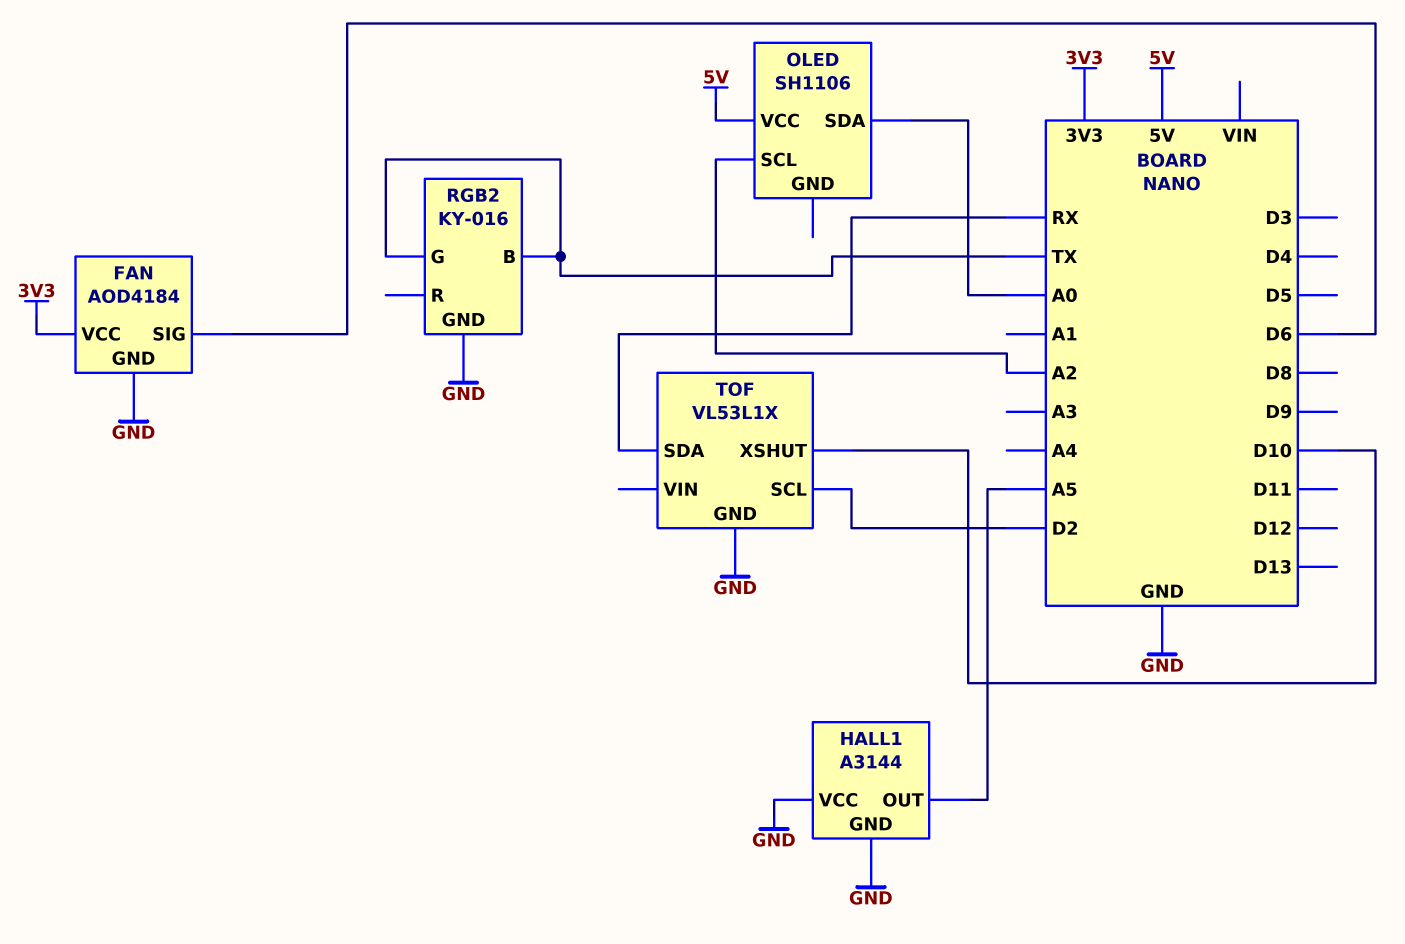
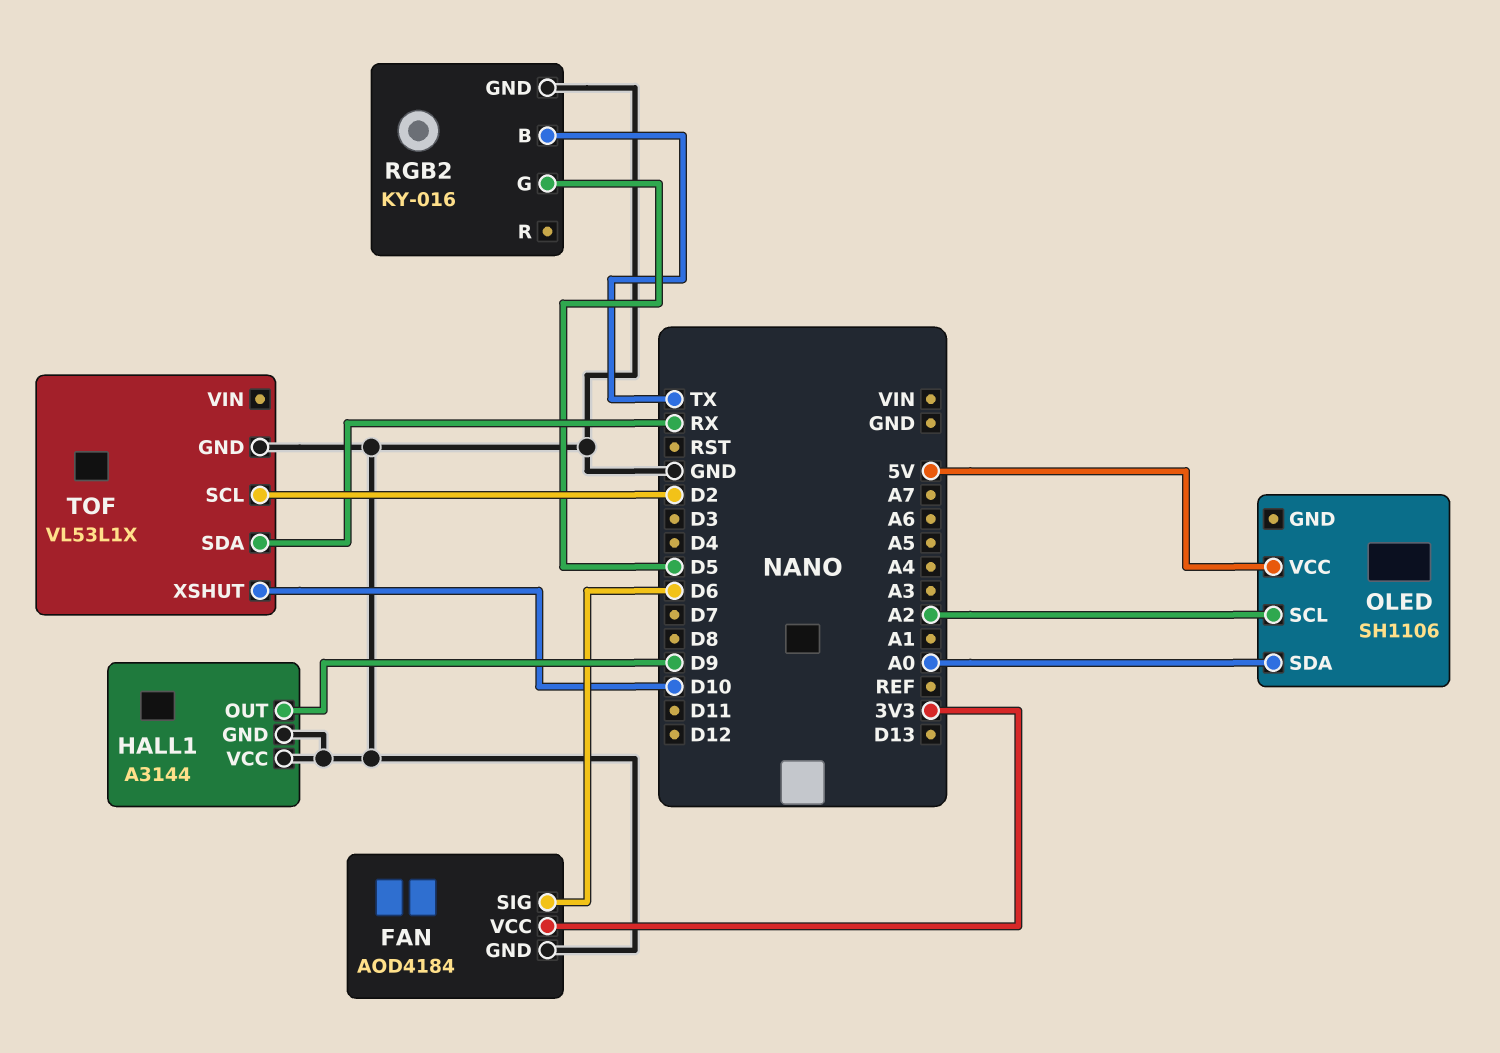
HALL1 pin OUT: A5 -> D9
RGB2 pin G: TX -> D5

